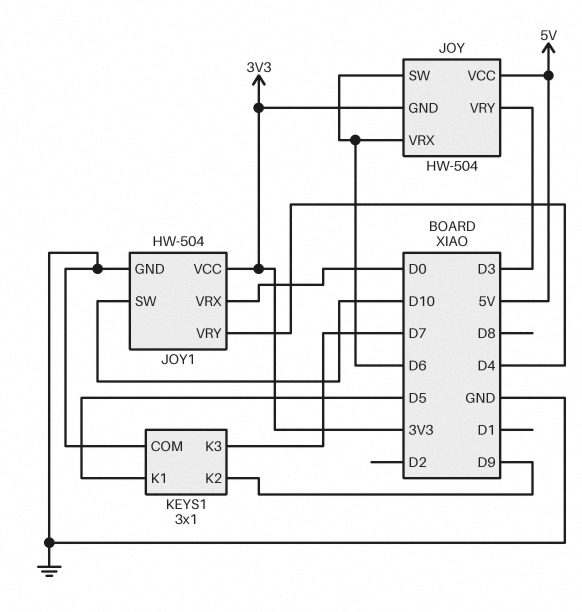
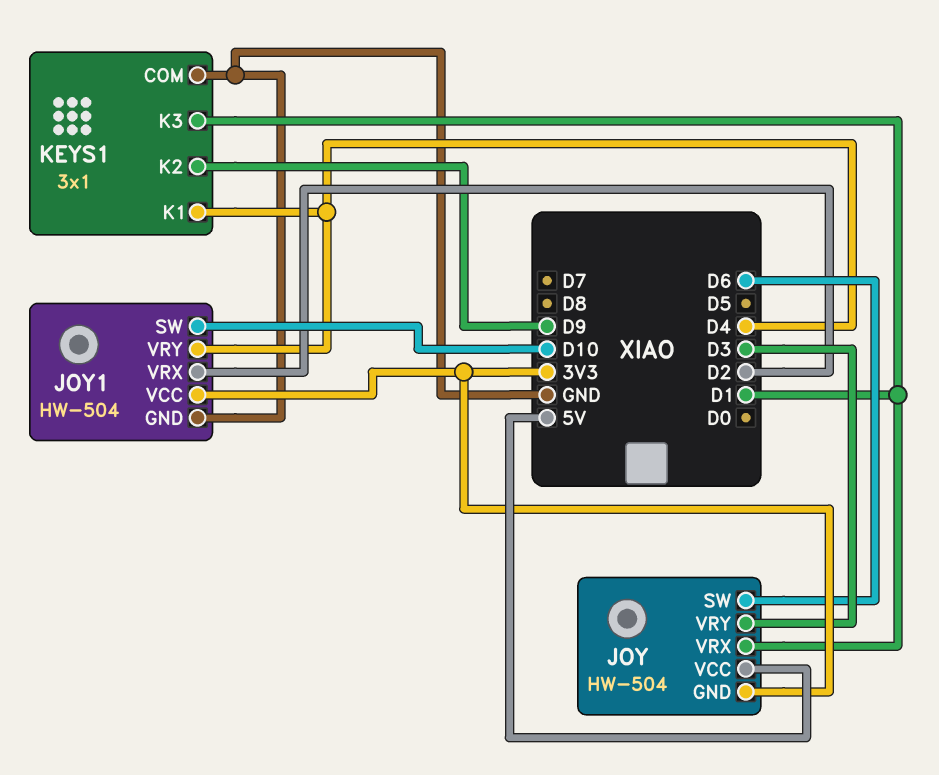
JOY pin VRX: D6 -> D1
JOY1 pin VRX: D0 -> D2
KEYS1 pin K1: D5 -> D4
KEYS1 pin K3: D7 -> D1

